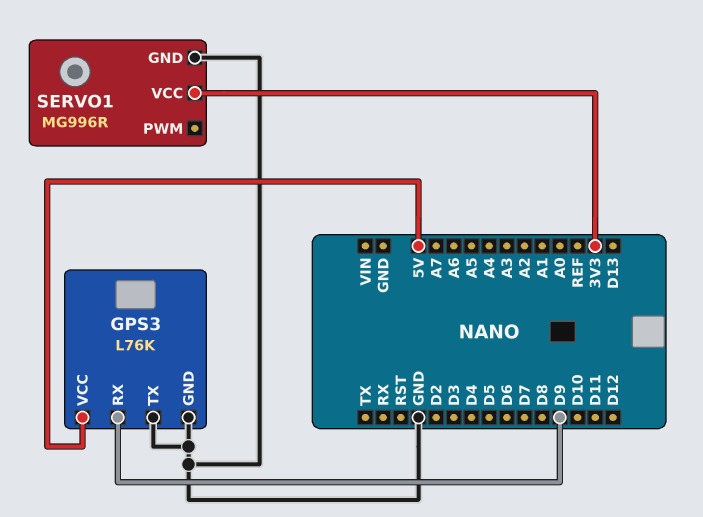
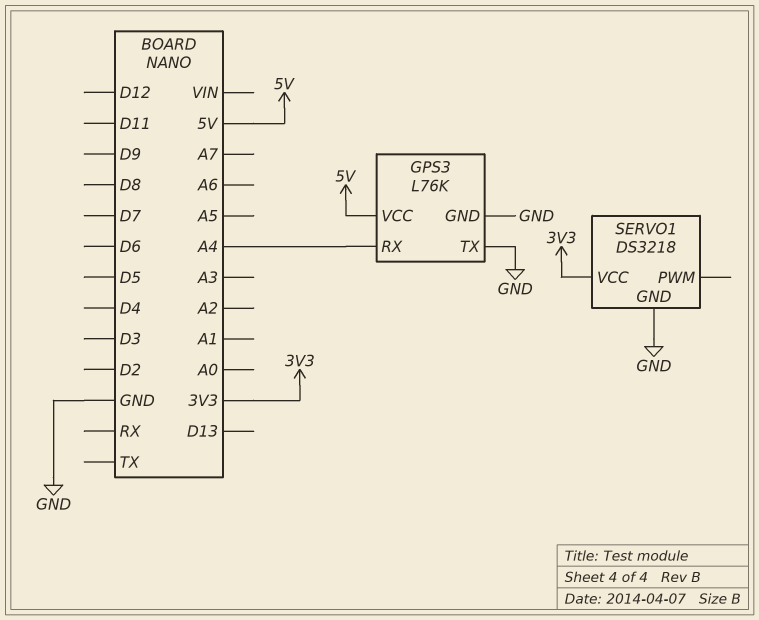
GPS3 pin RX: D9 -> A4
SERVO1: MG996R -> DS3218

